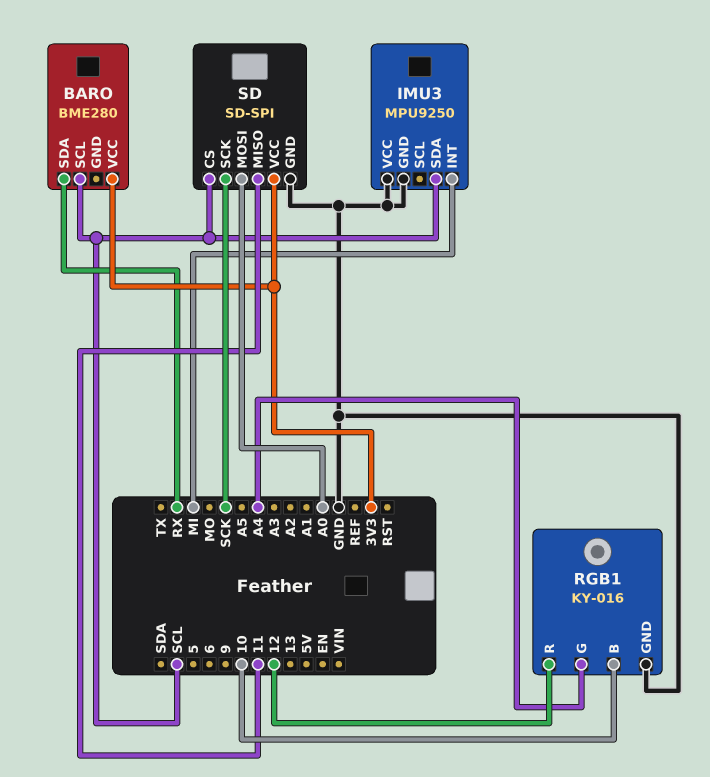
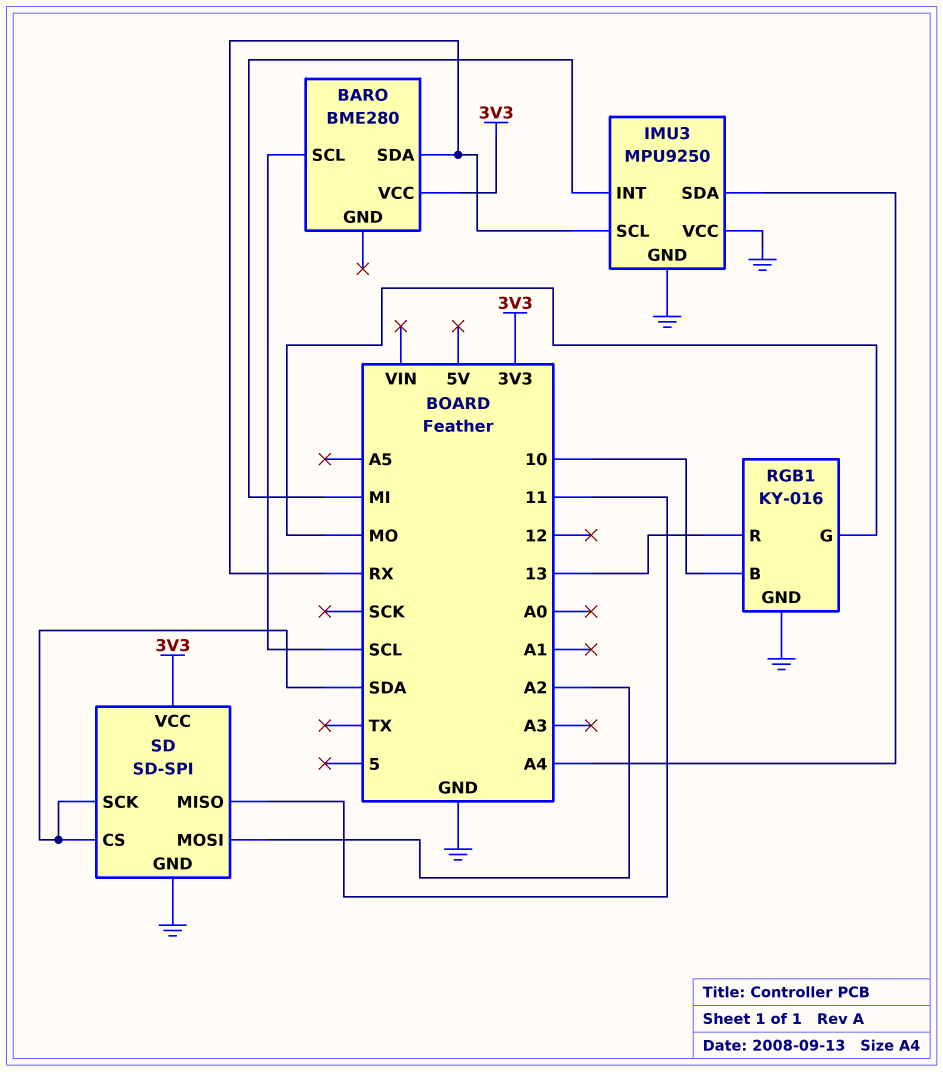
IMU3 pin SCL: none -> RX
IMU3 pin SDA: SCL -> A4
RGB1 pin G: A4 -> MO
RGB1 pin R: 12 -> 13
SD pin CS: SCL -> SDA
SD pin MOSI: A0 -> A2
SD pin SCK: SCK -> SDA

